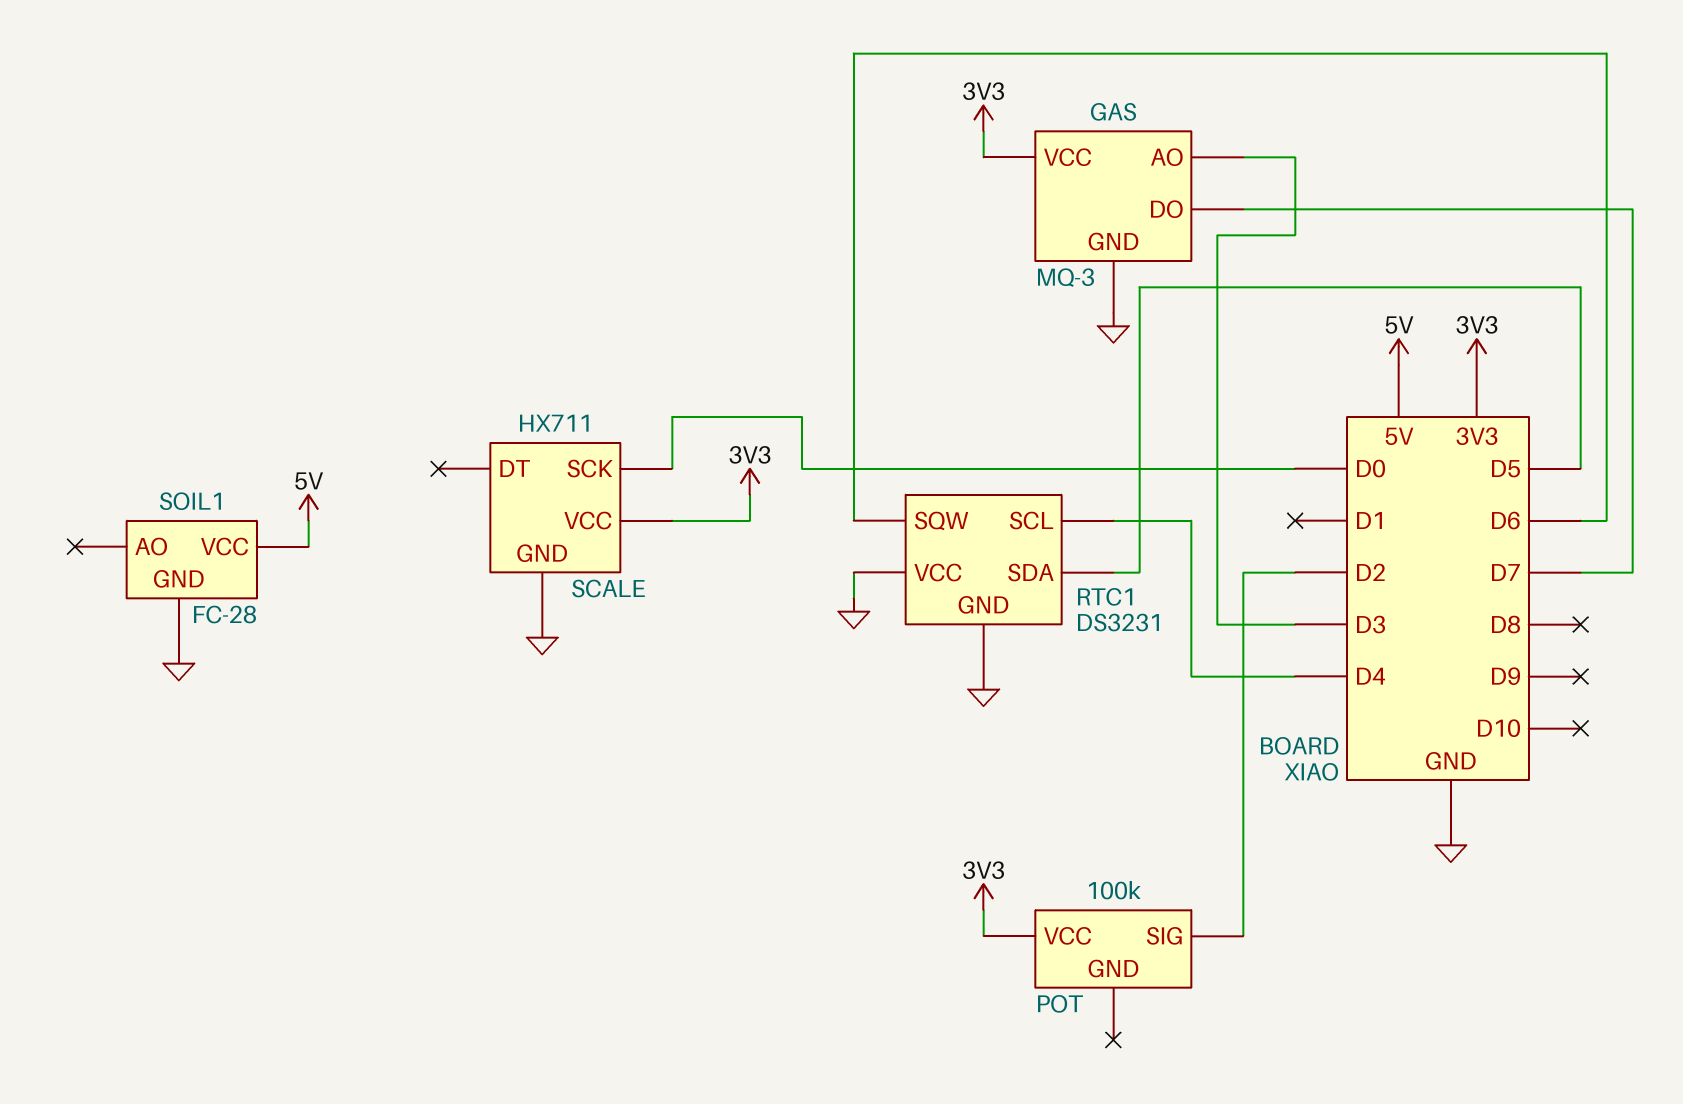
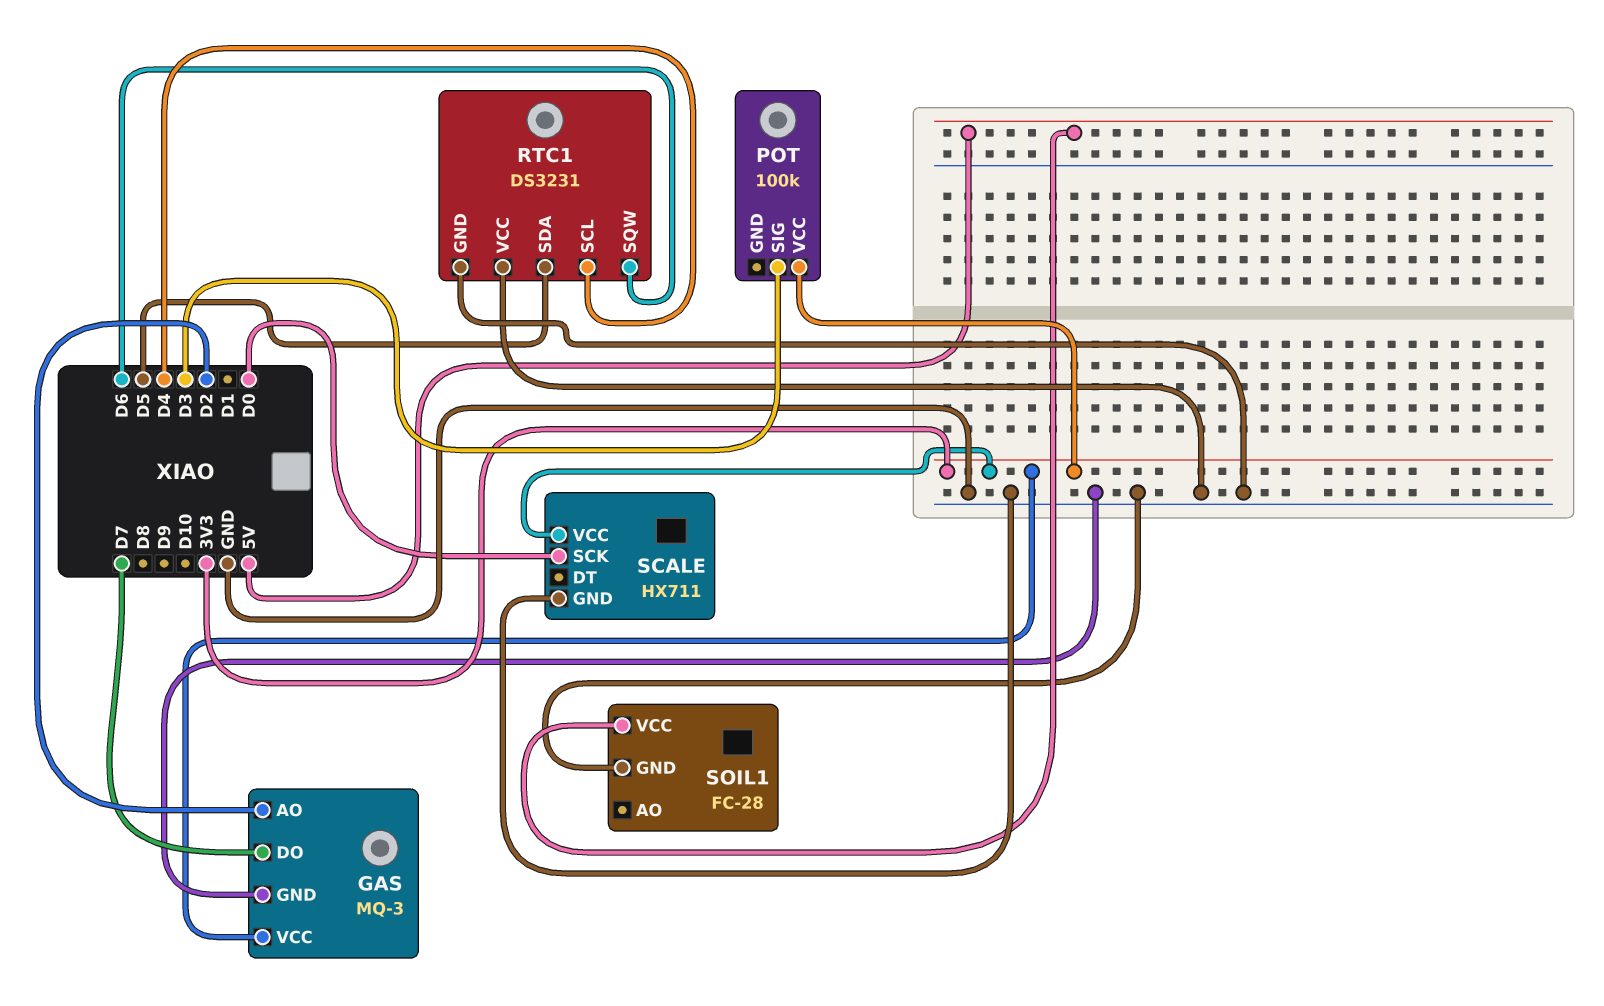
GAS pin AO: D3 -> D2
POT pin SIG: D2 -> D3

